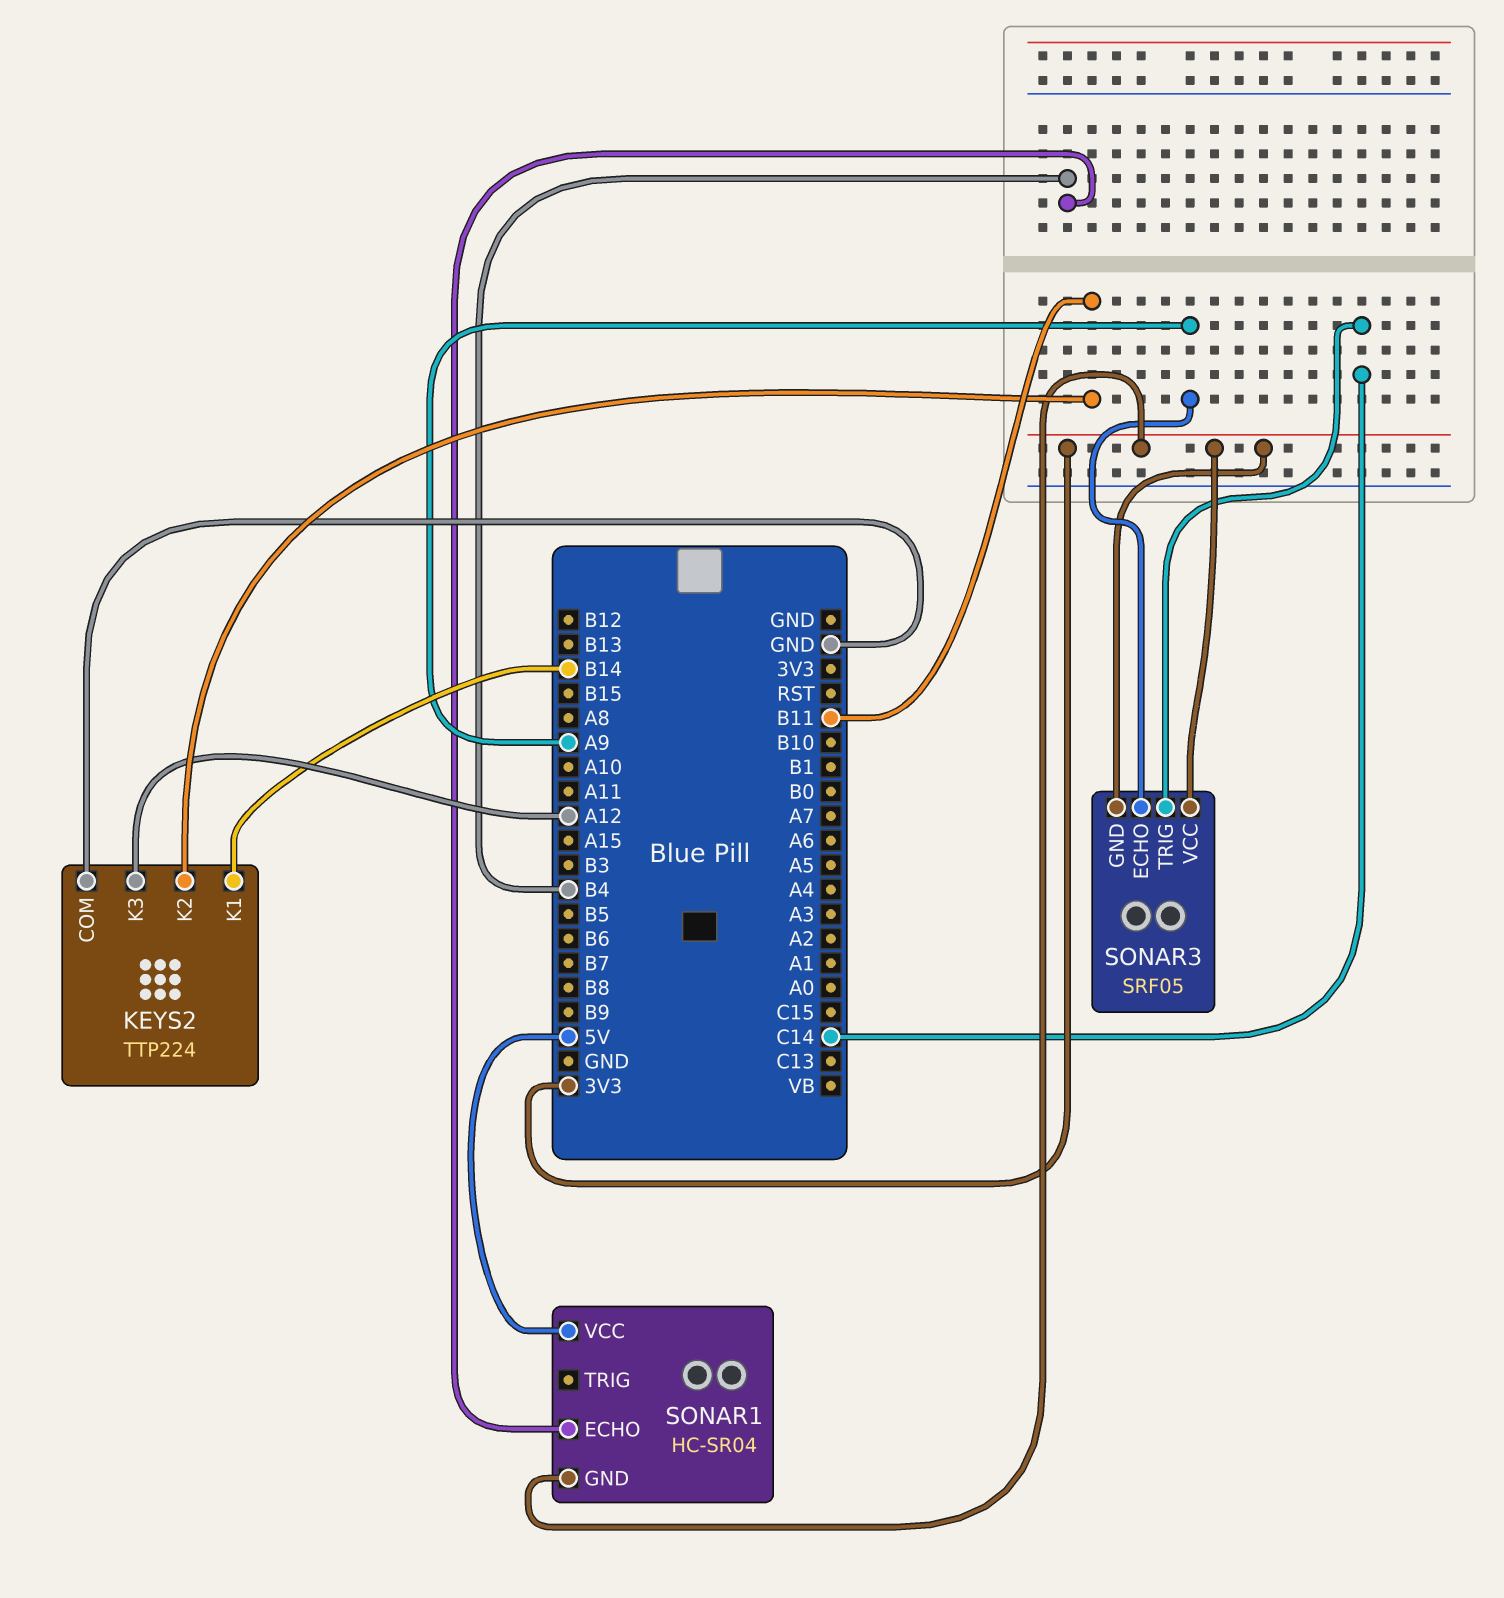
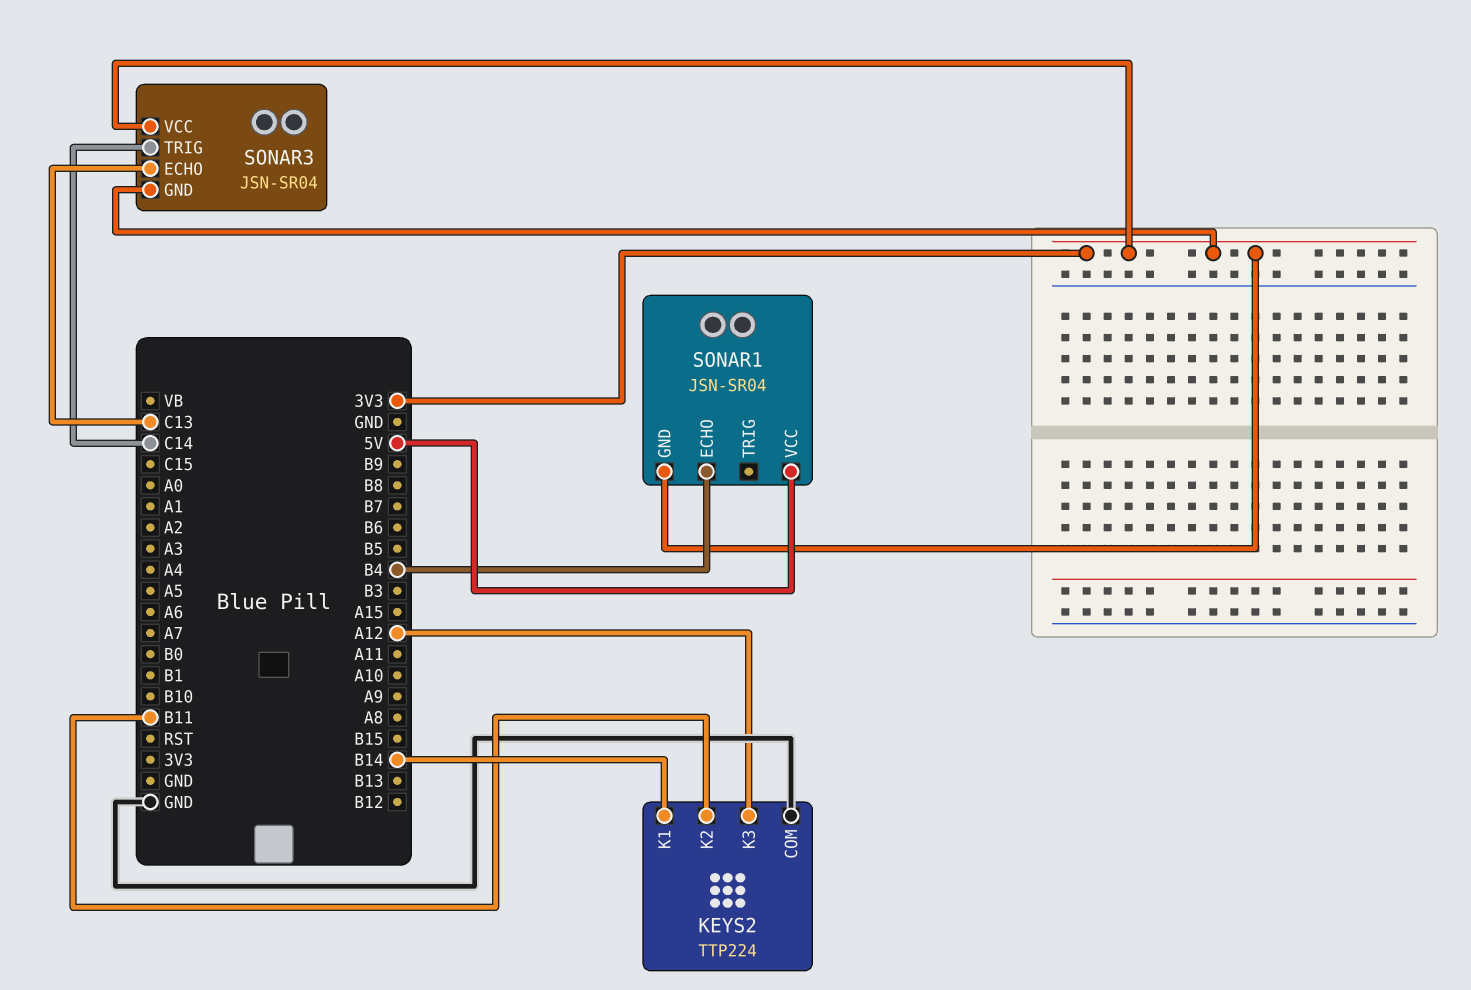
SONAR1: HC-SR04 -> JSN-SR04
SONAR3: SRF05 -> JSN-SR04
SONAR3 pin ECHO: A9 -> C13

